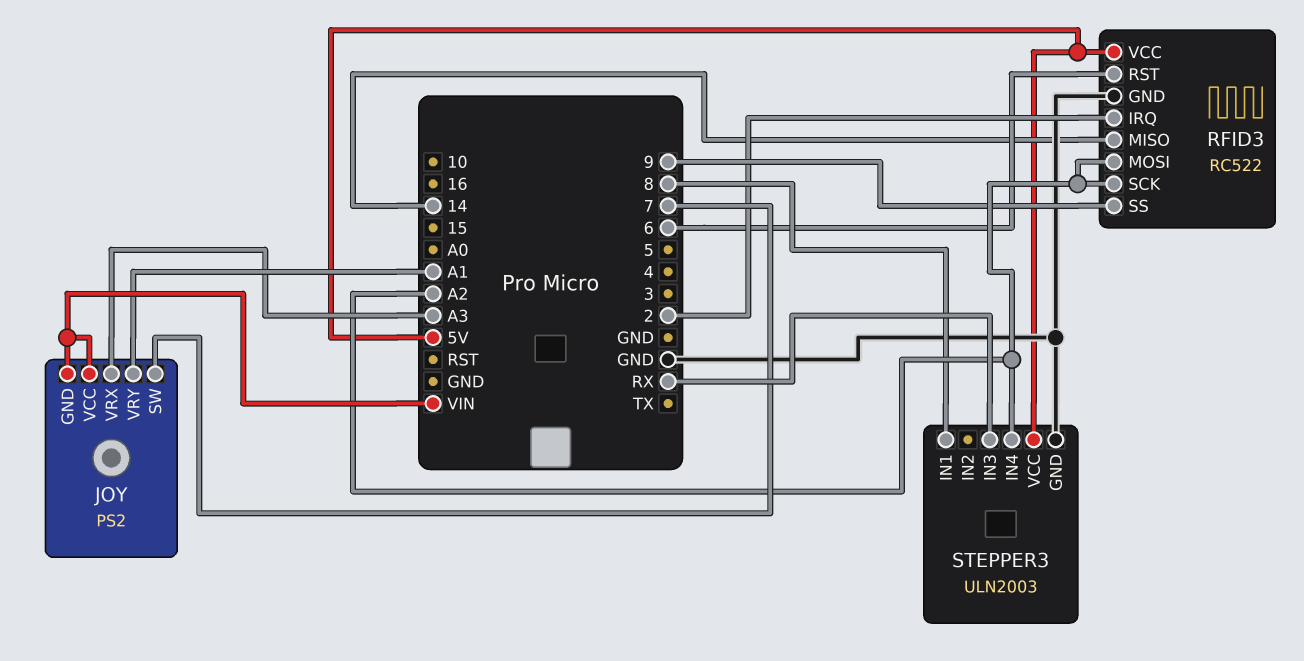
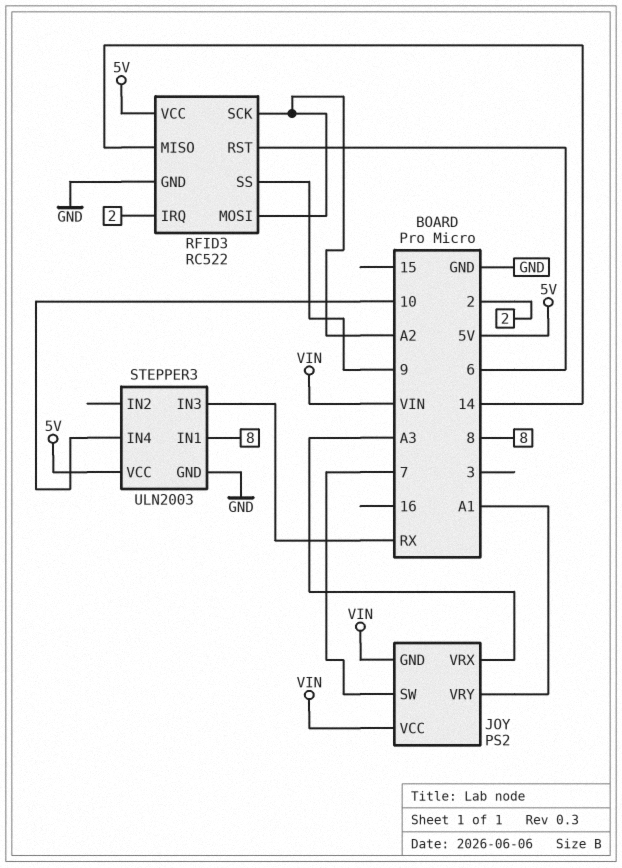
STEPPER3 pin IN4: A2 -> 10

